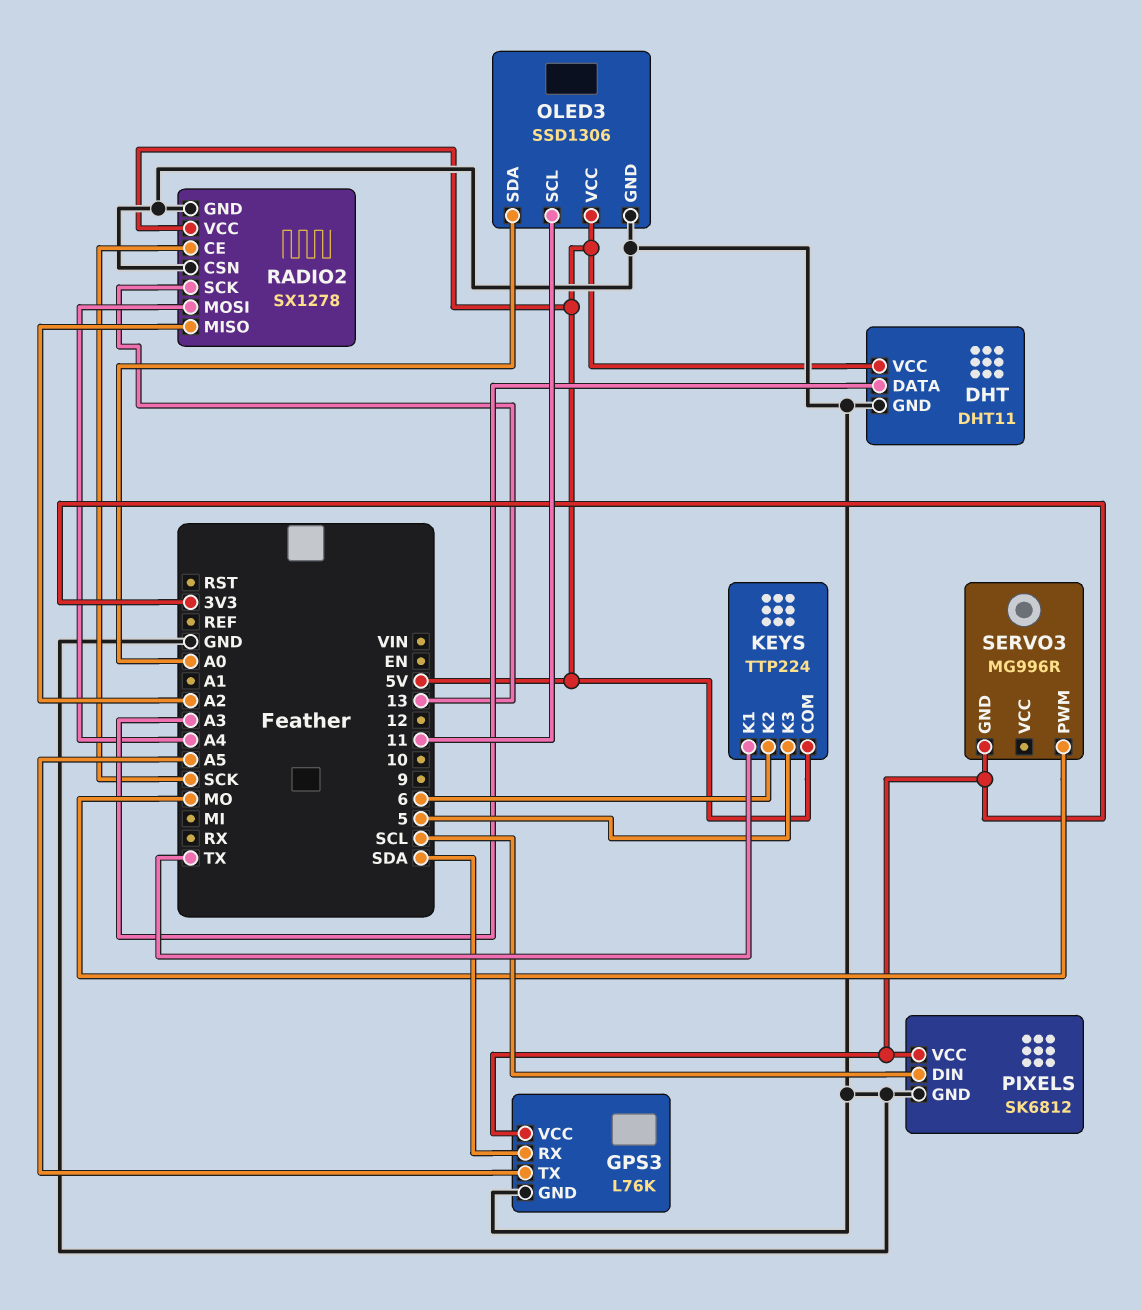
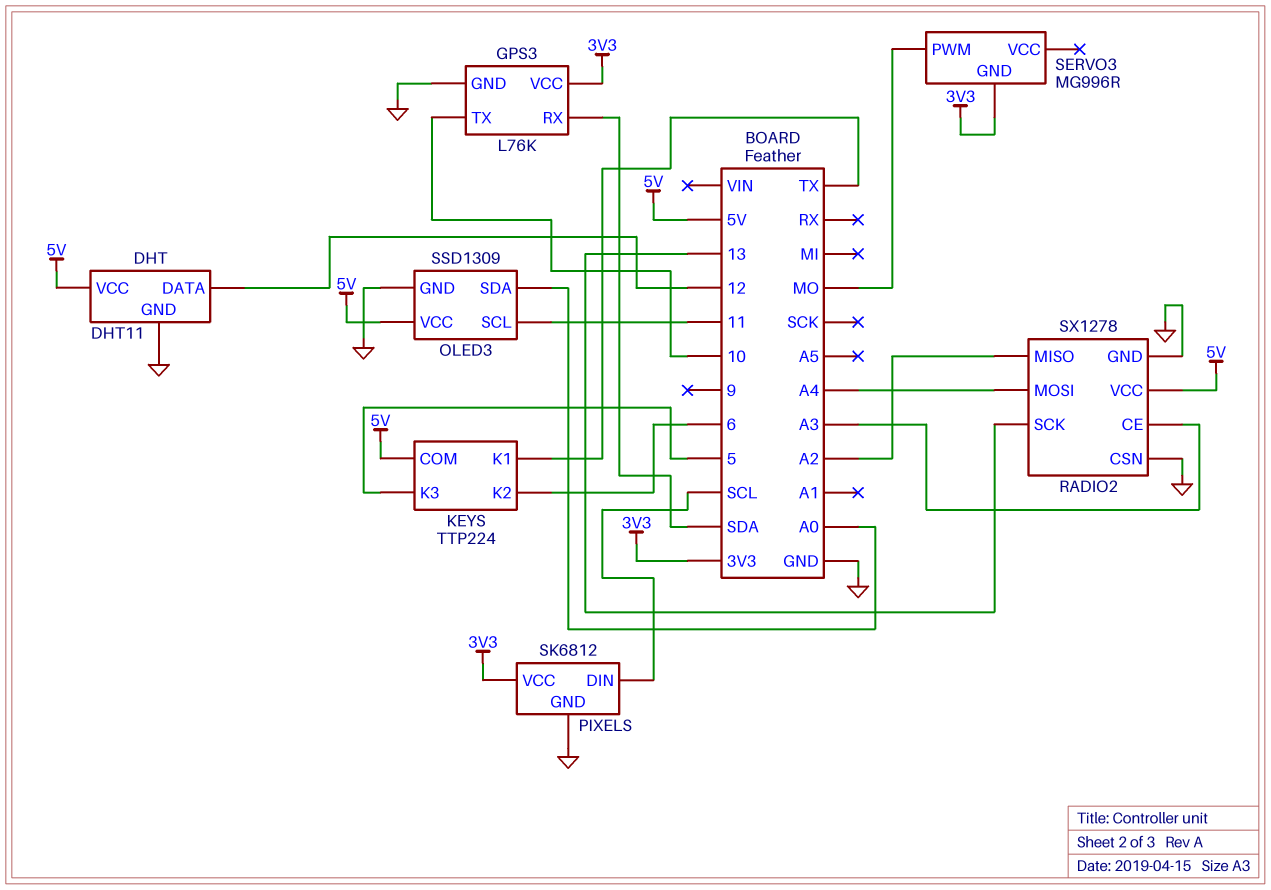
DHT pin DATA: A3 -> 12
GPS3 pin TX: A5 -> 10
OLED3: SSD1306 -> SSD1309
RADIO2 pin CE: SCK -> A3

